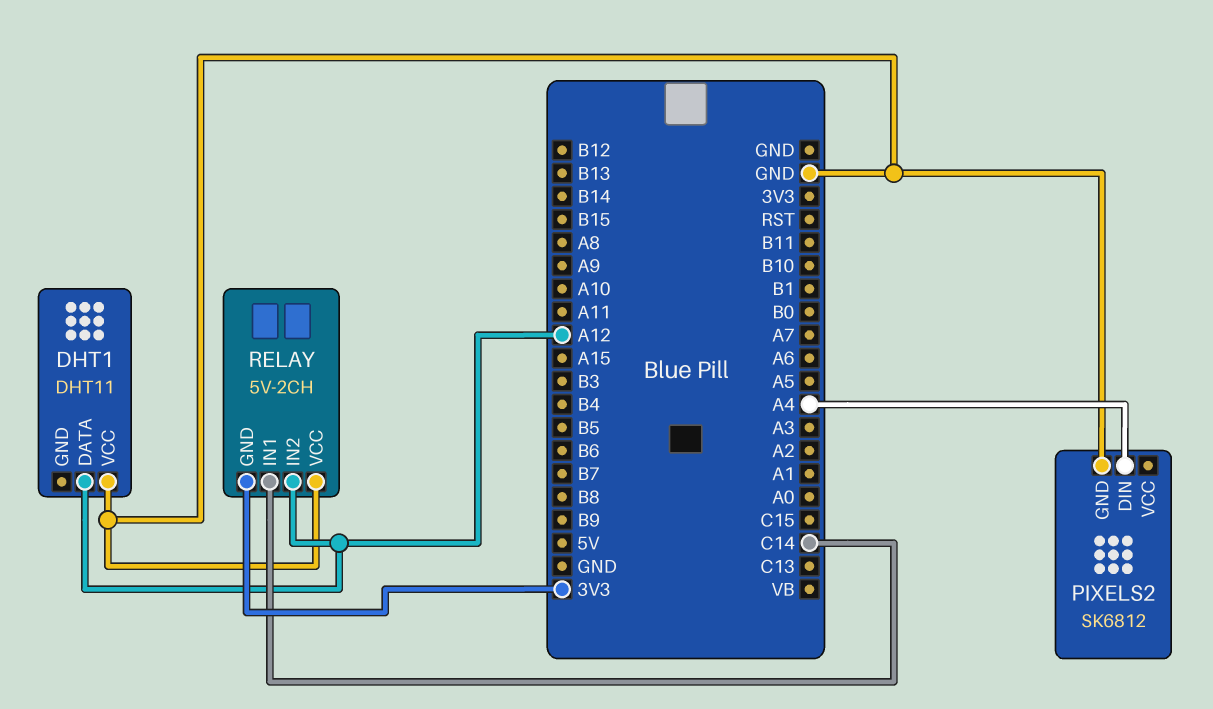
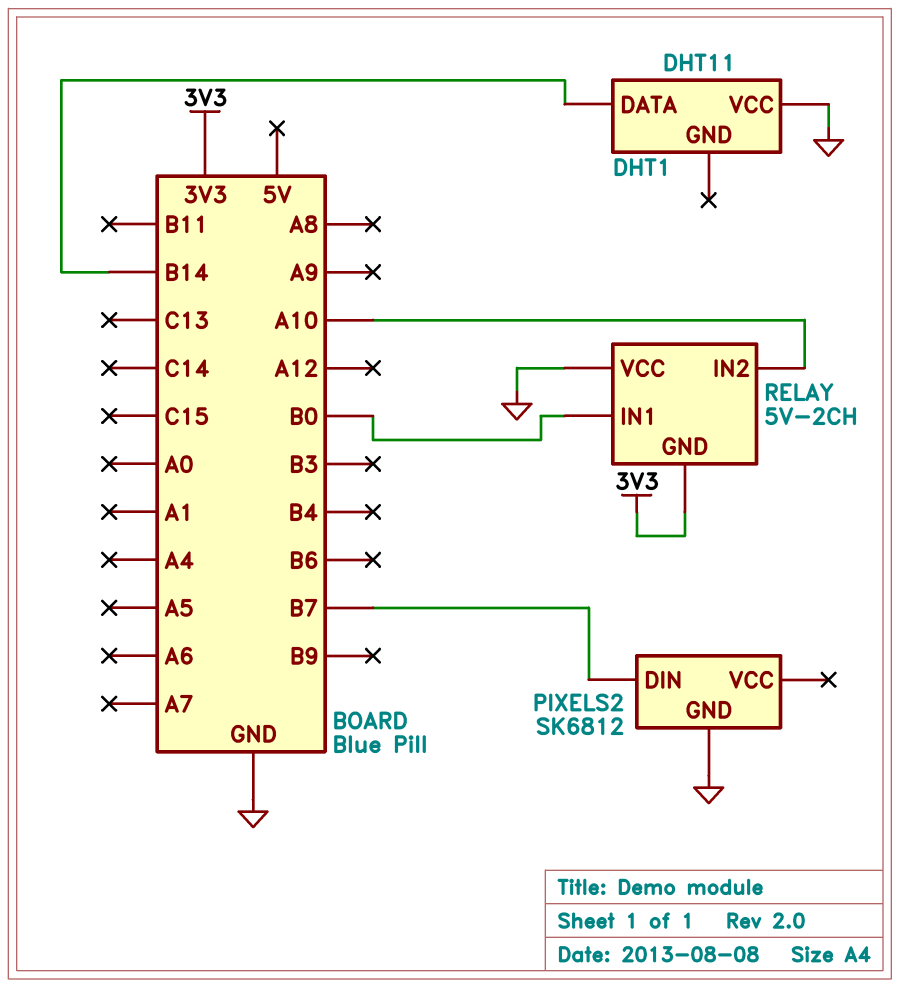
DHT1 pin DATA: A12 -> B14
PIXELS2 pin DIN: A4 -> B7
RELAY pin IN1: C14 -> B0
RELAY pin IN2: A12 -> A10

